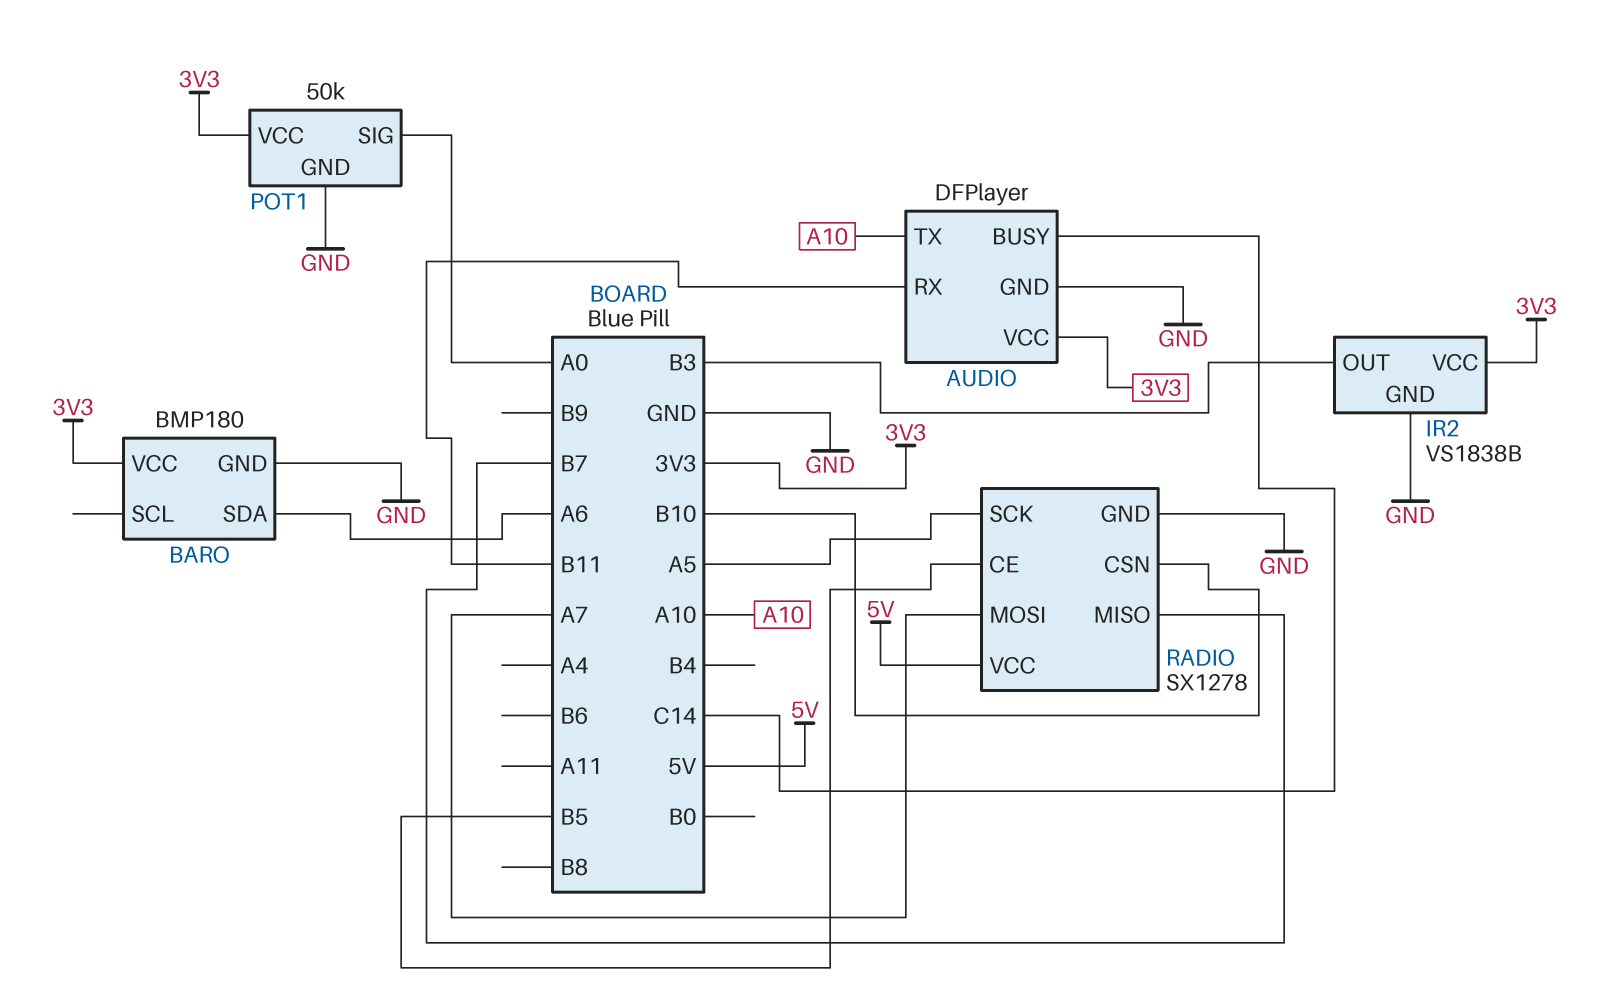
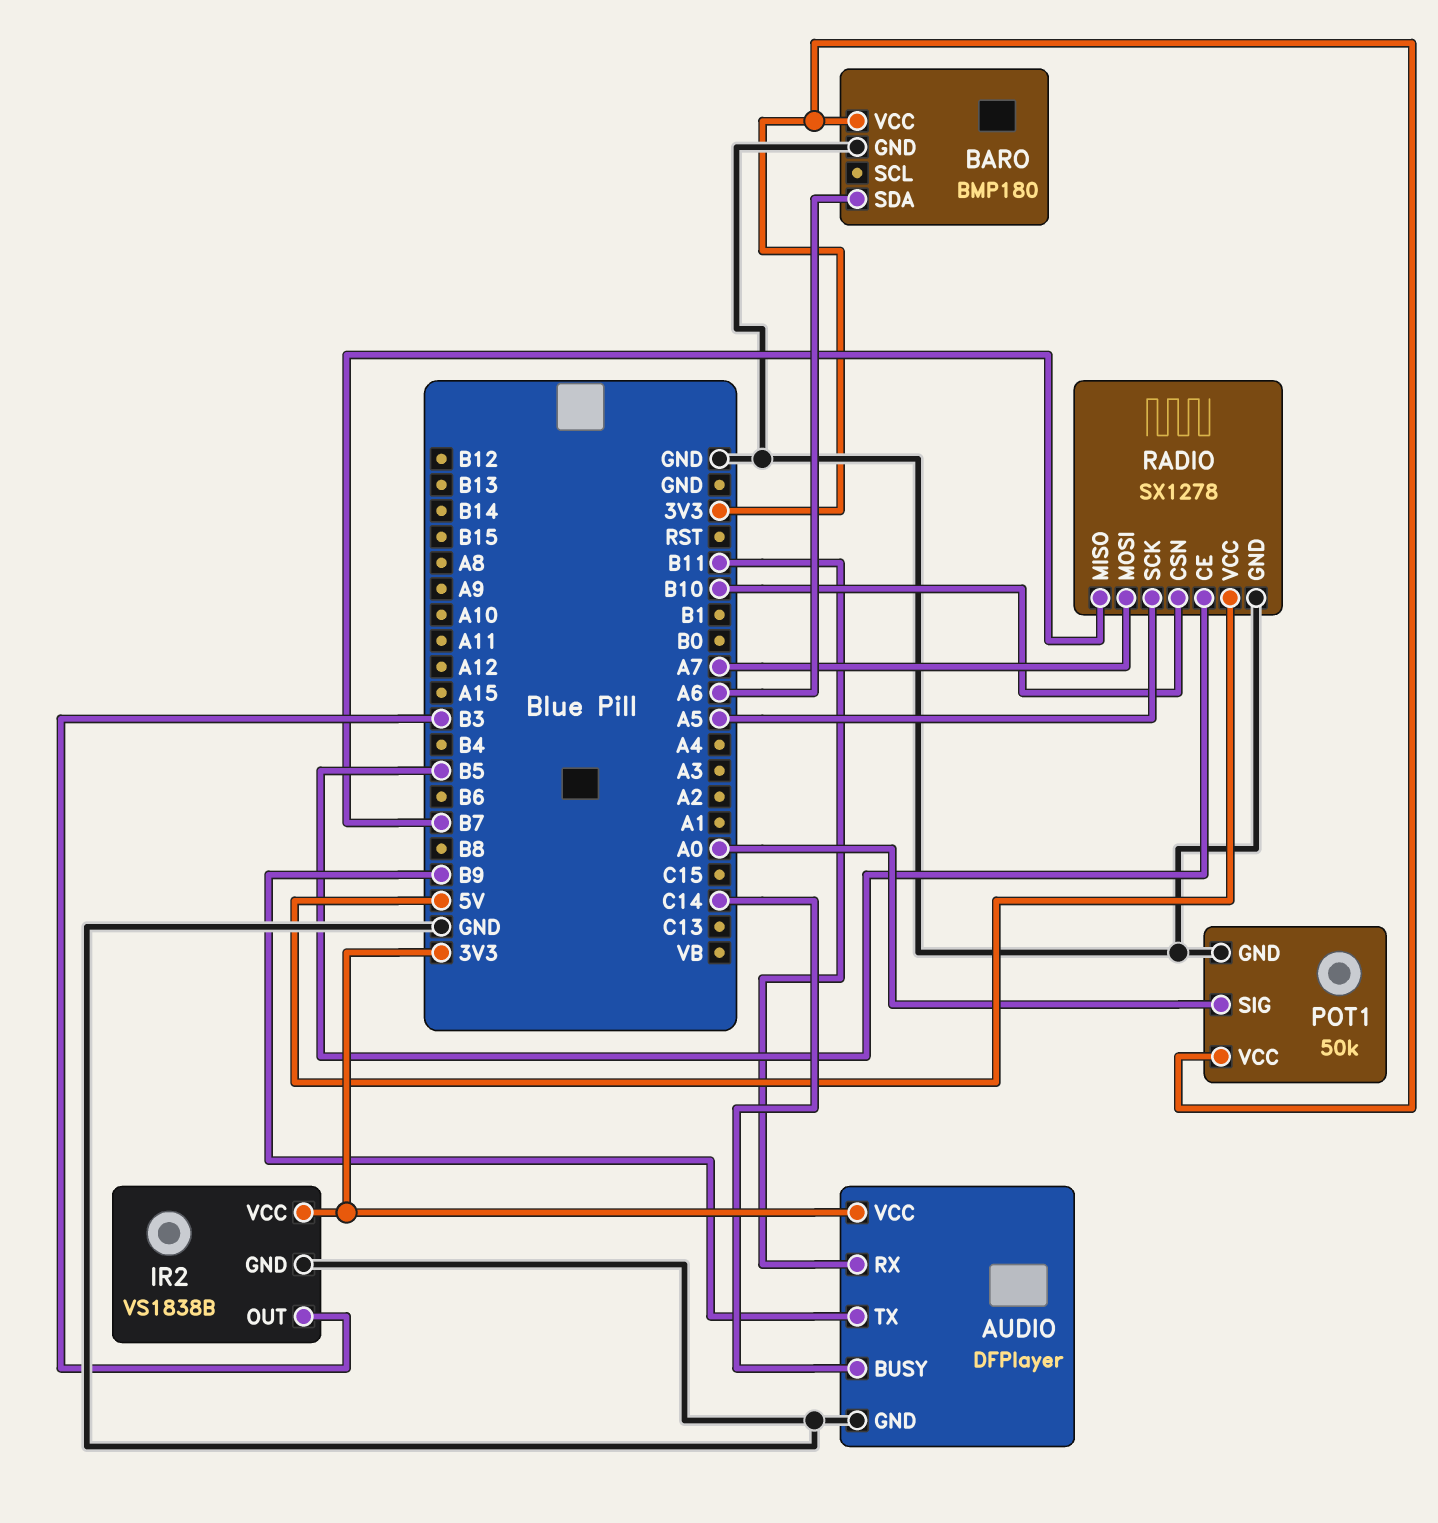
AUDIO pin TX: A10 -> B9

